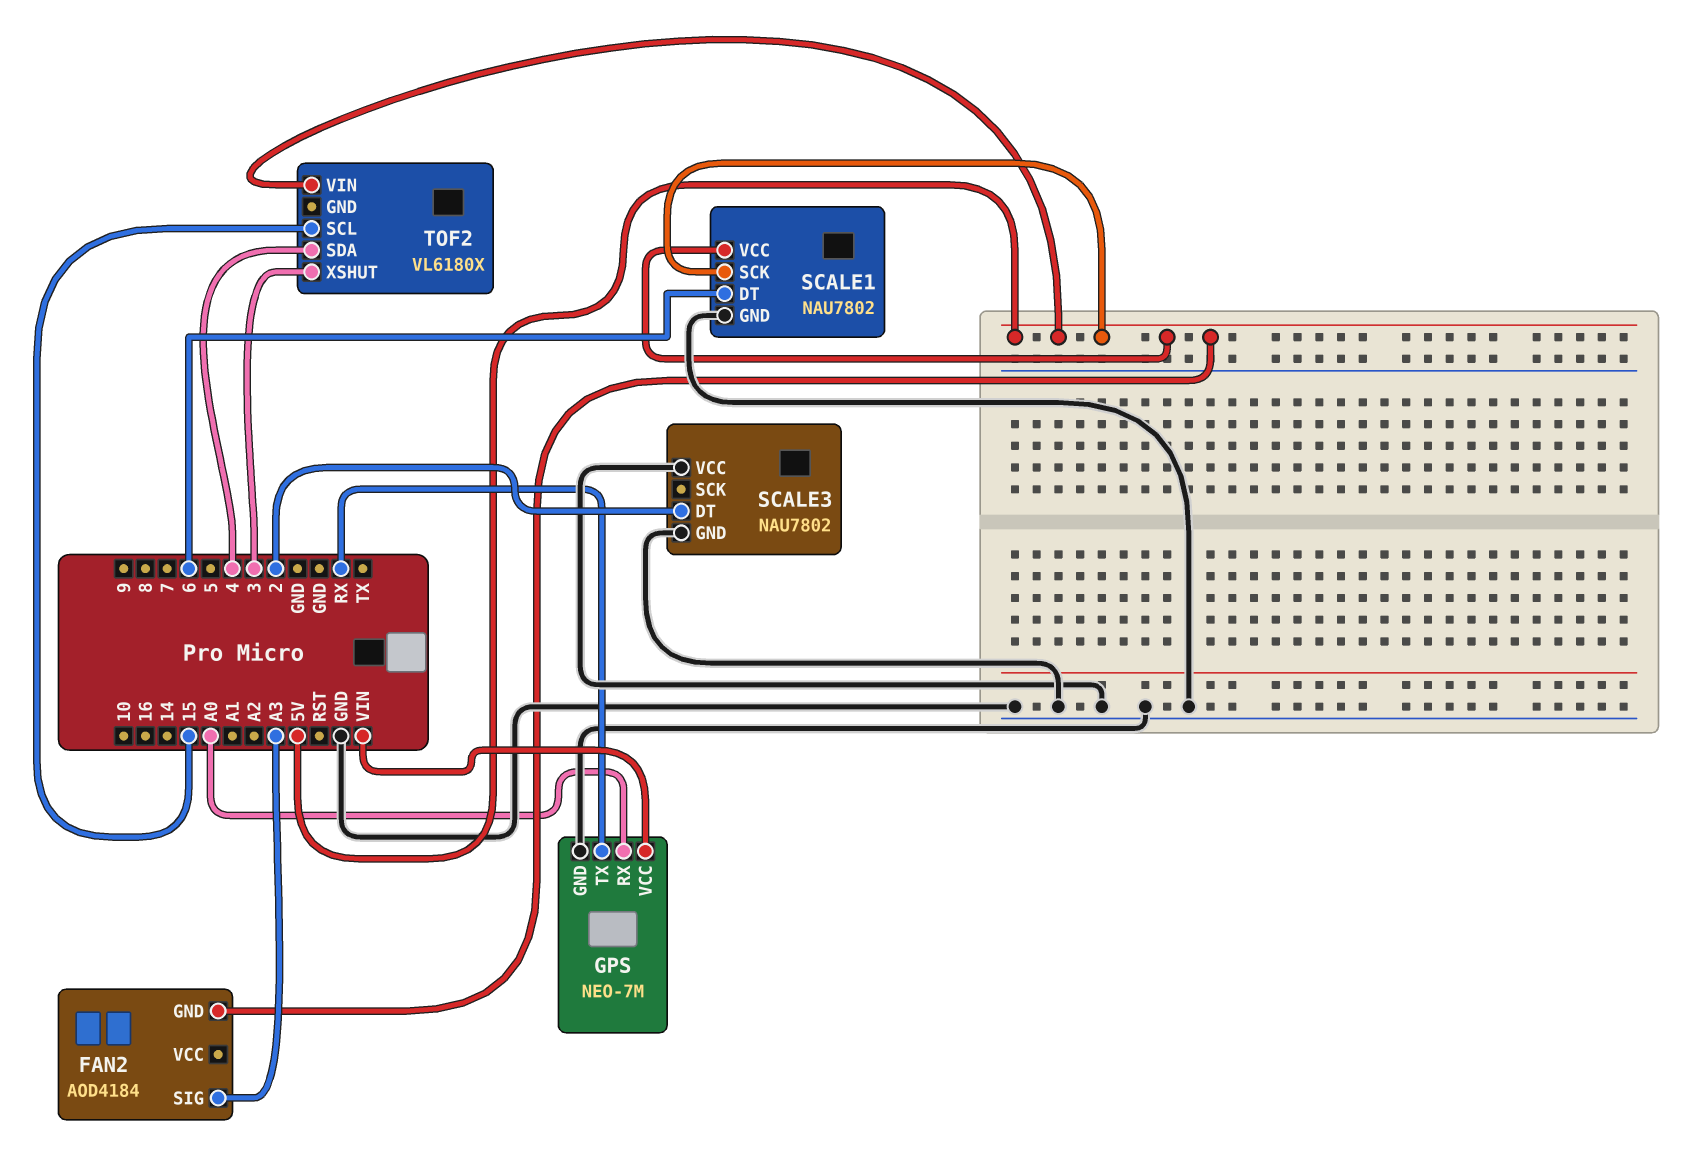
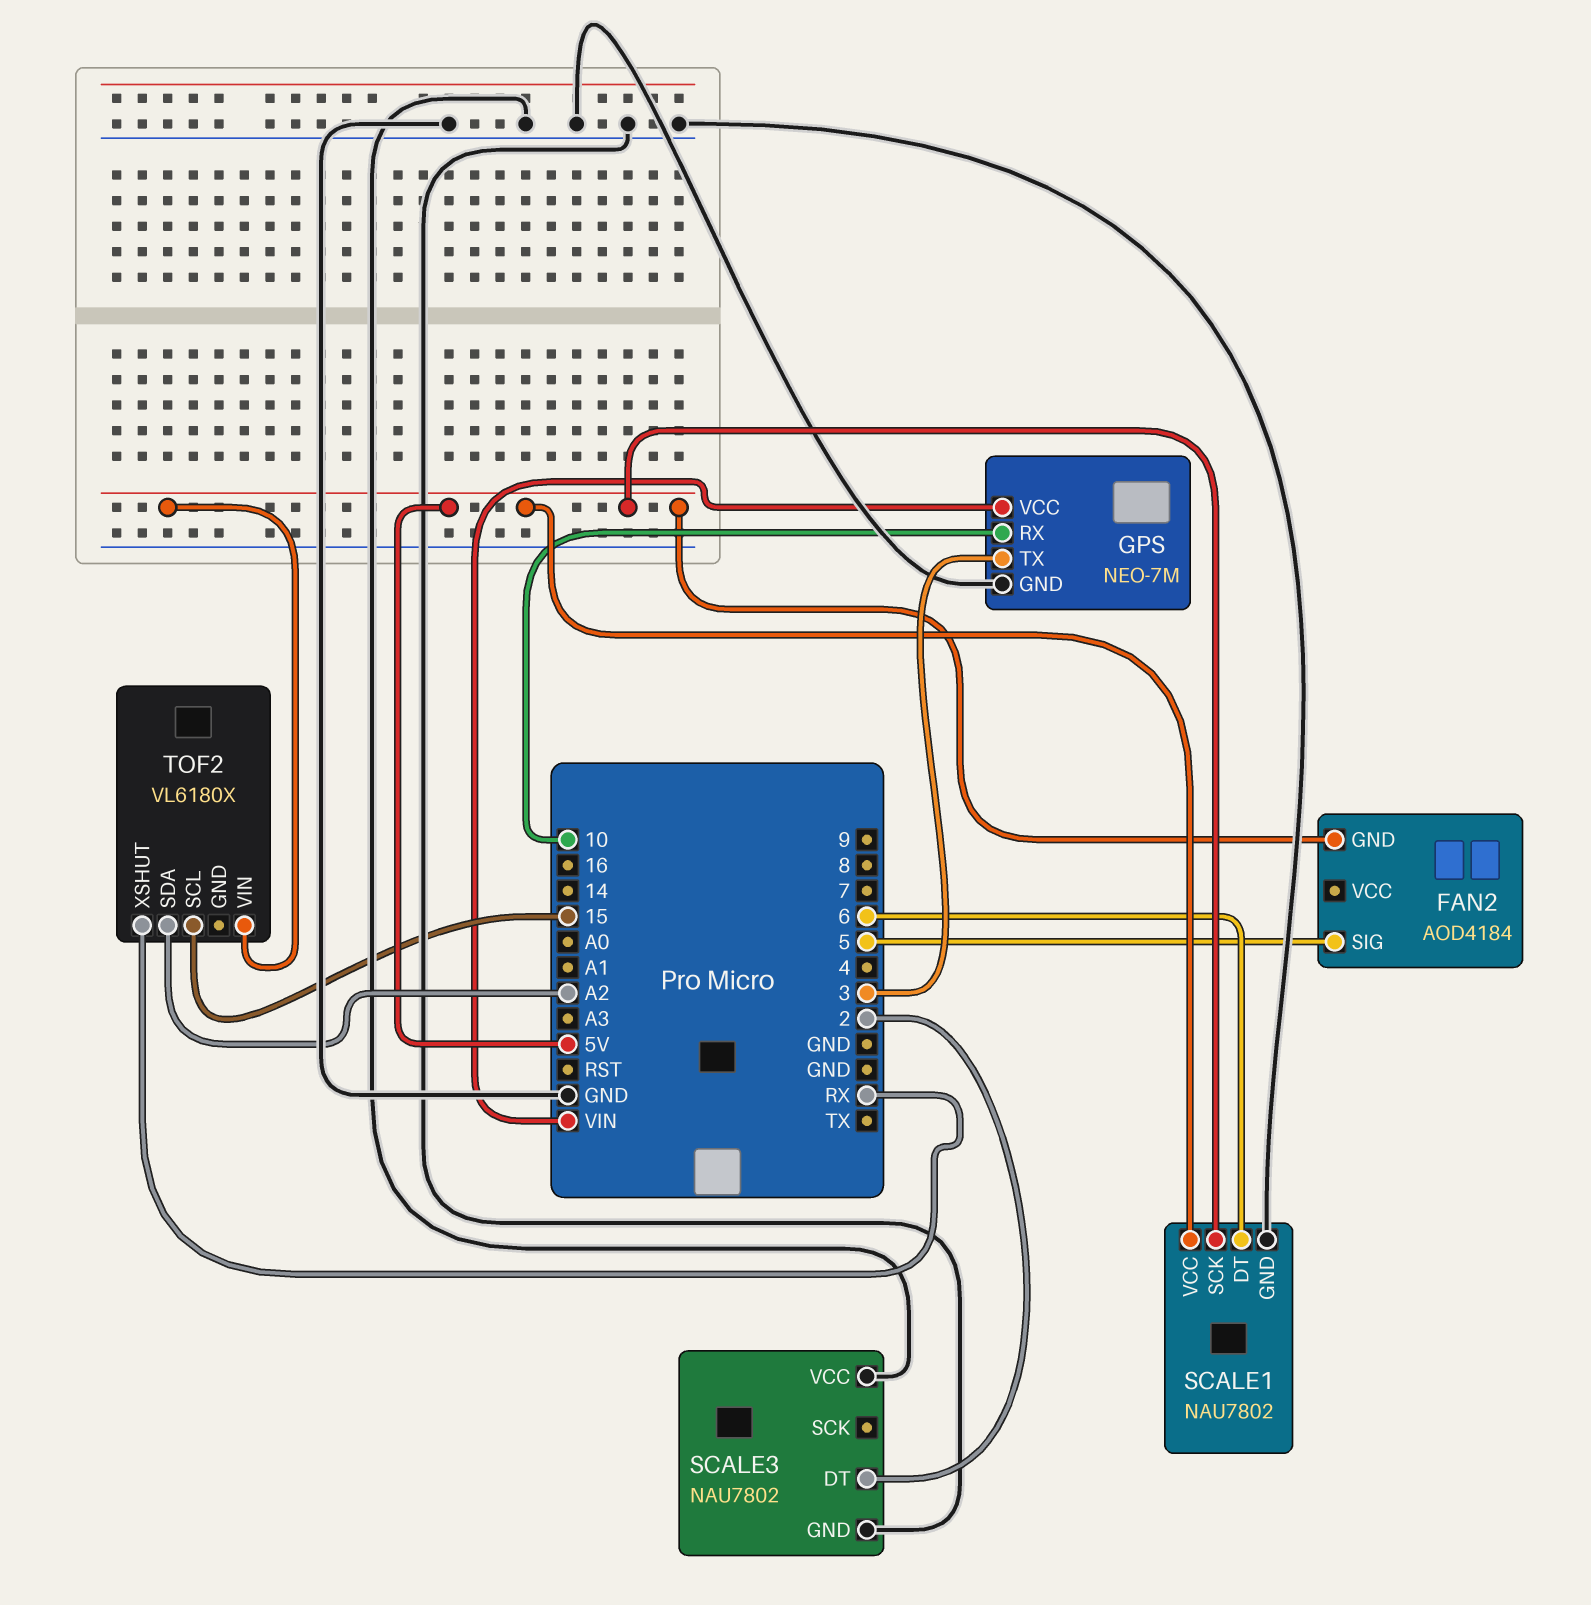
FAN2 pin SIG: A3 -> 5
GPS pin RX: A0 -> 10
GPS pin TX: RX -> 3
TOF2 pin SDA: 4 -> A2
TOF2 pin XSHUT: 3 -> RX

